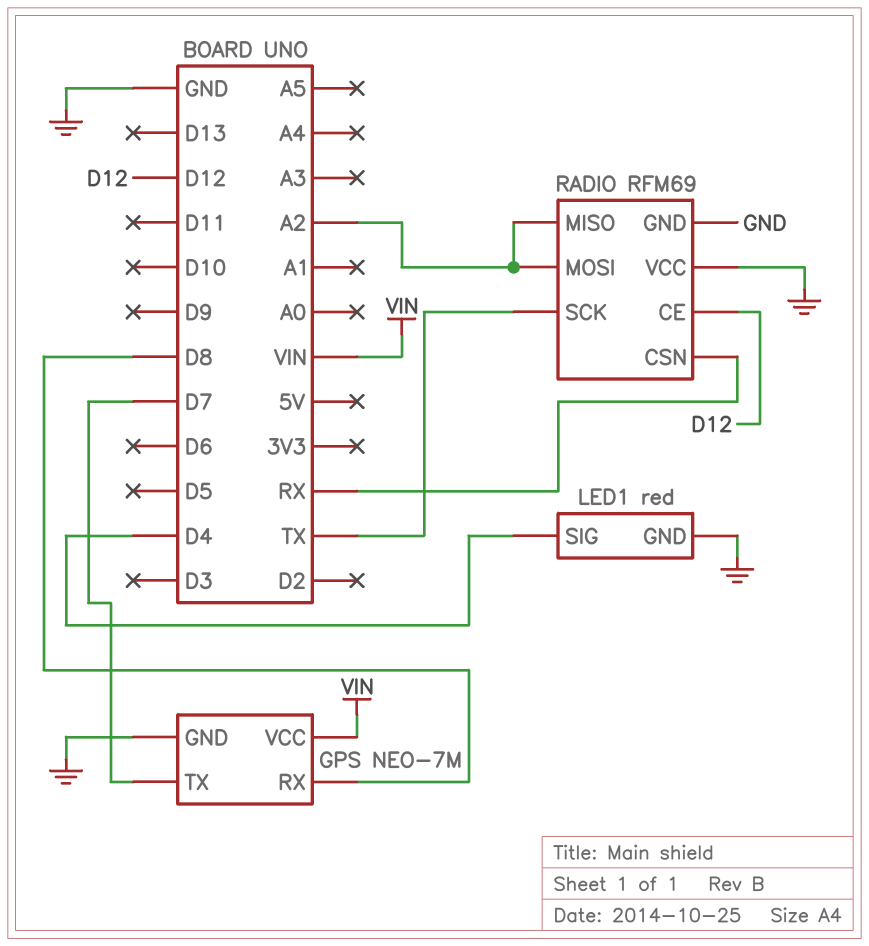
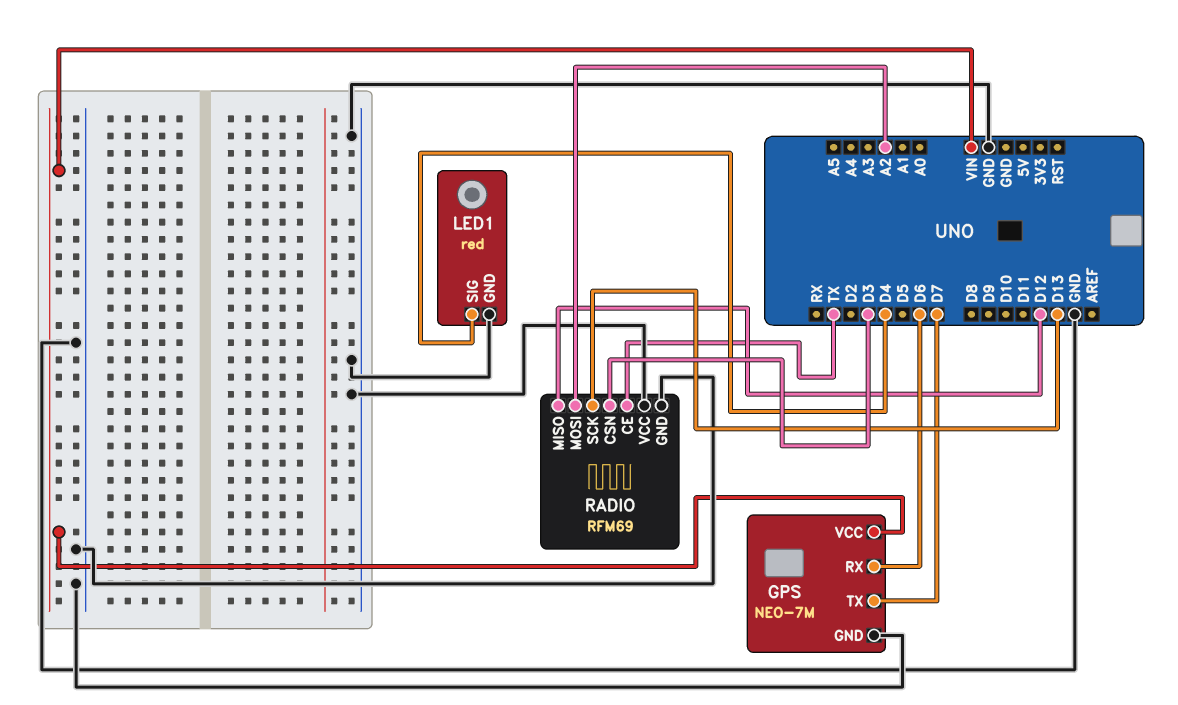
GPS pin RX: D8 -> D6
RADIO pin CE: D12 -> TX
RADIO pin CSN: RX -> D3
RADIO pin MISO: A2 -> D12
RADIO pin SCK: TX -> D13

